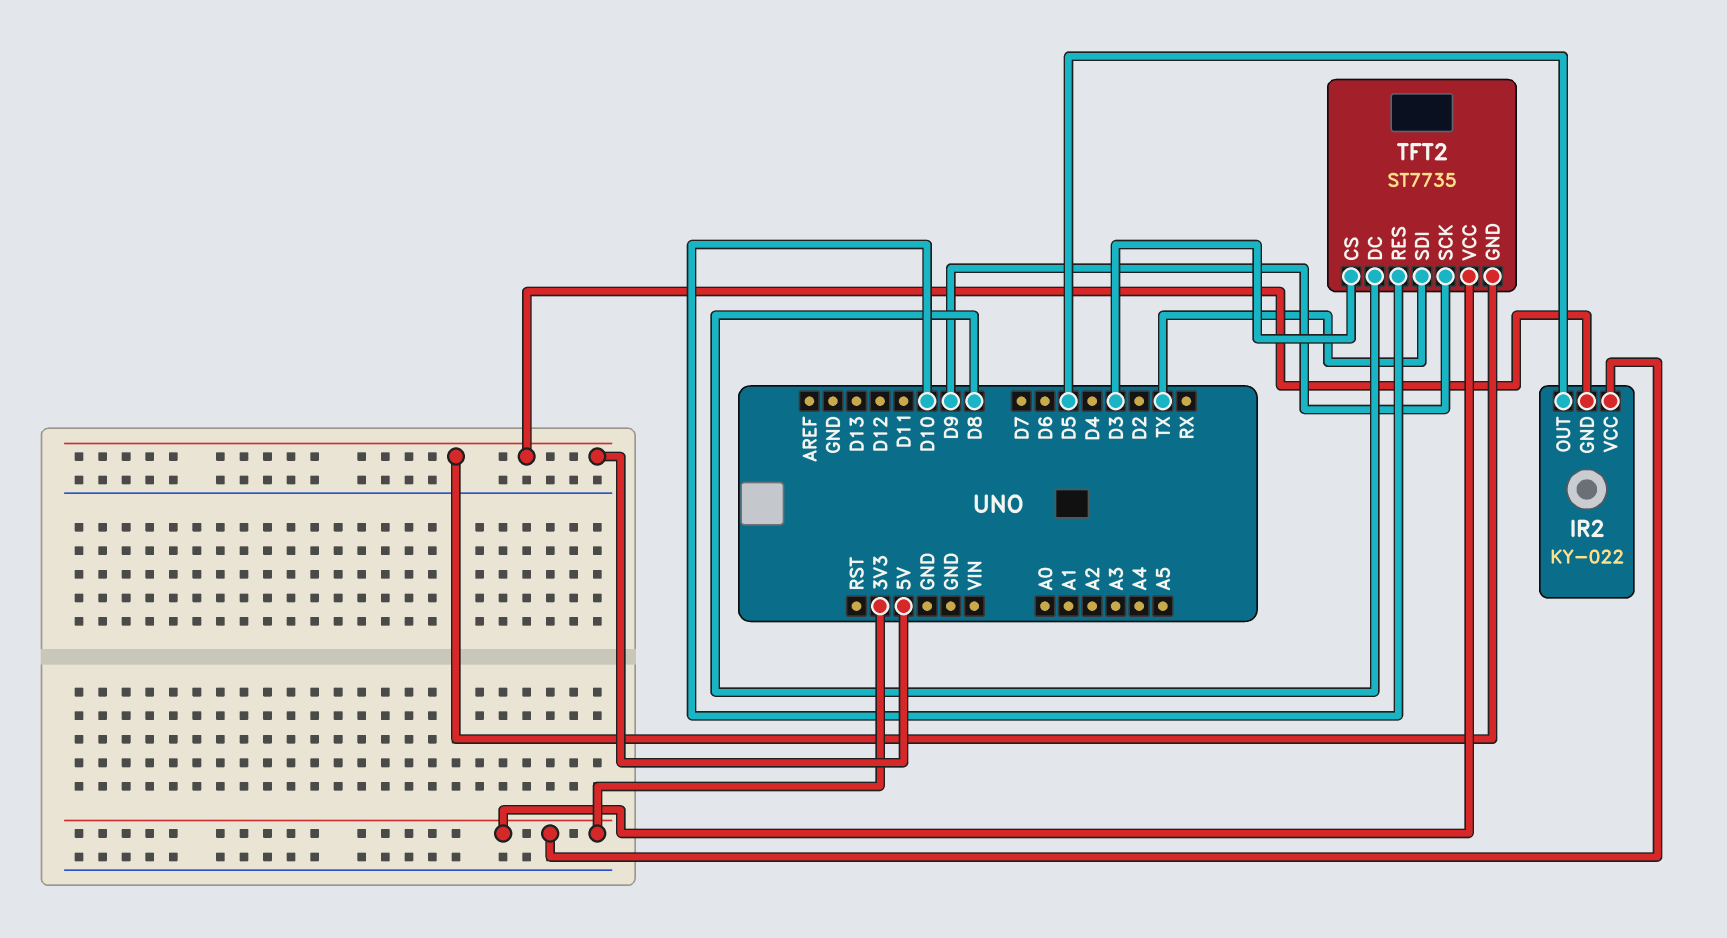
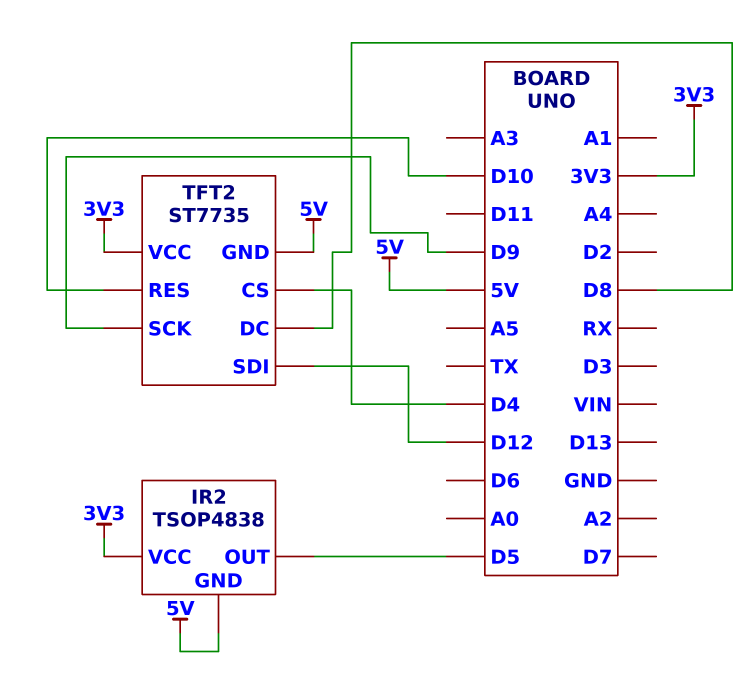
IR2: KY-022 -> TSOP4838
TFT2 pin CS: D3 -> D4
TFT2 pin SDI: TX -> D12

